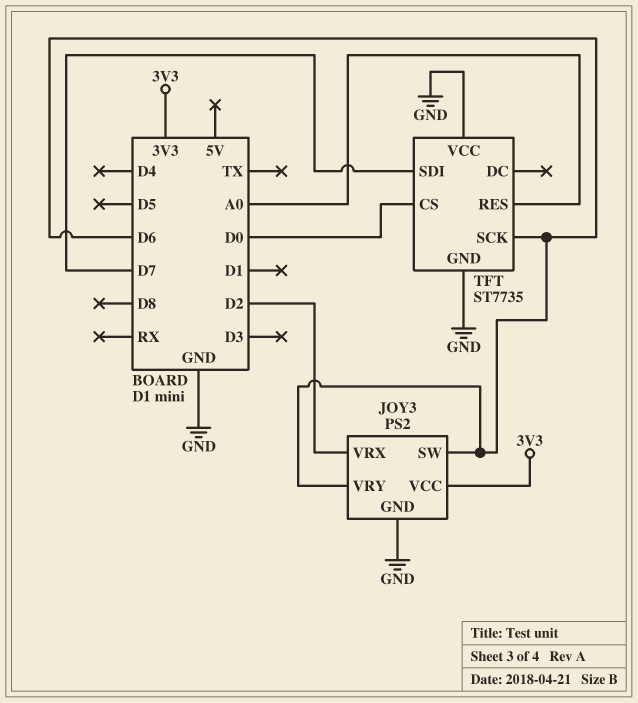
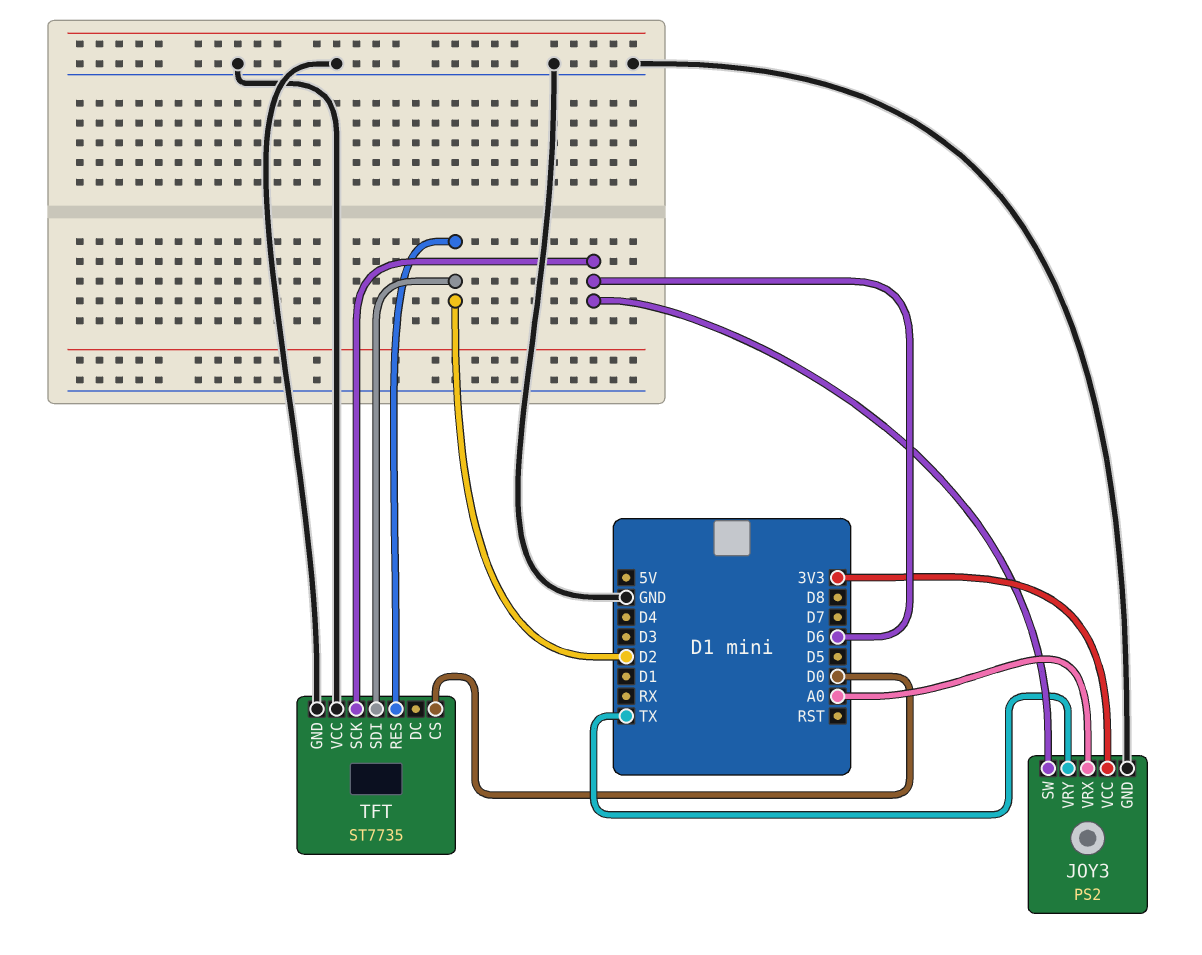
JOY3 pin VRX: D2 -> A0
JOY3 pin VRY: D6 -> TX
TFT pin RES: A0 -> D2
TFT pin SDI: D7 -> D2

